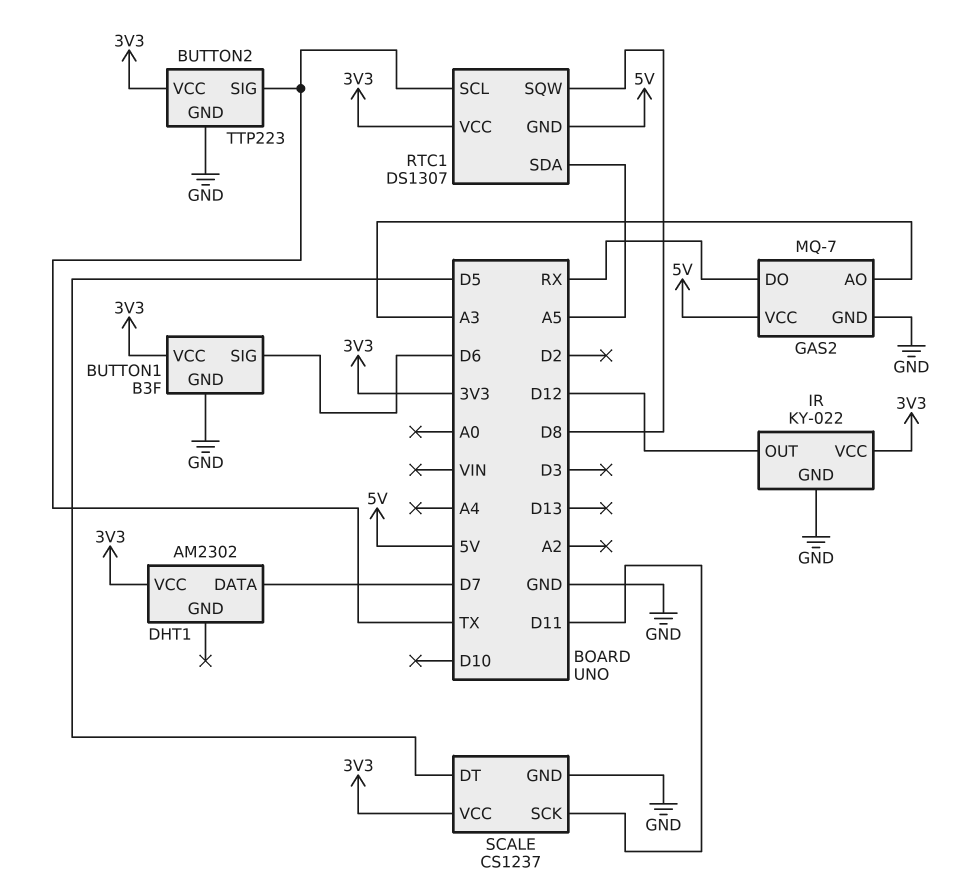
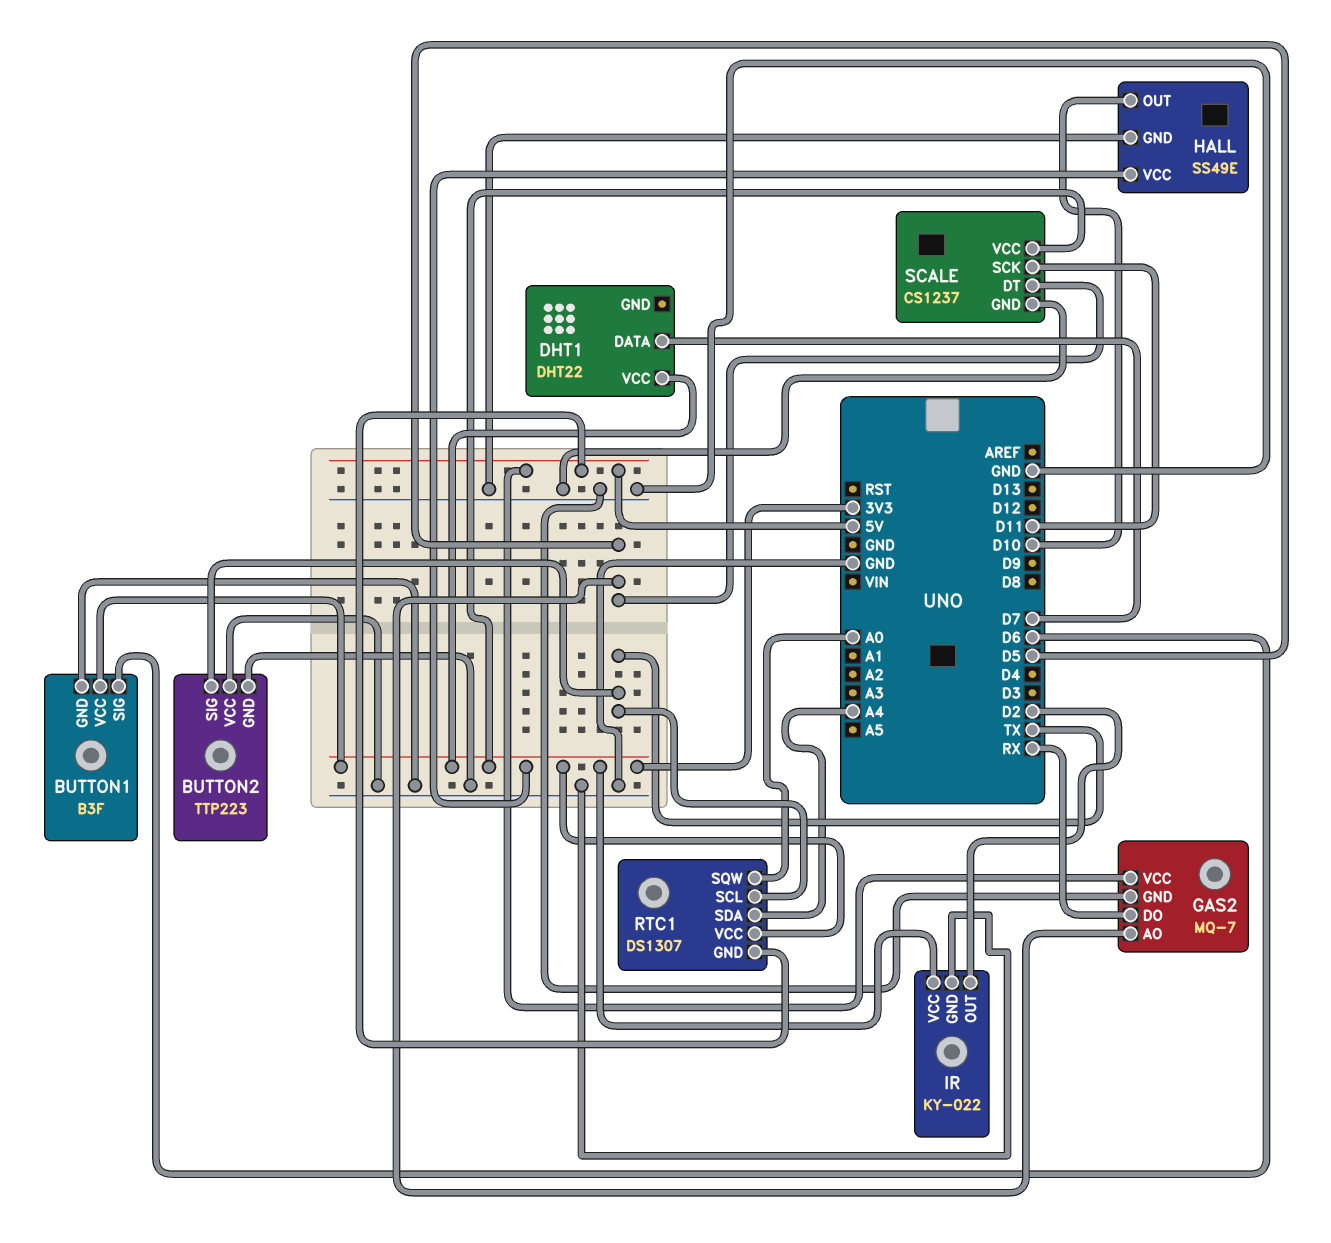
BUTTON2 pin VCC: 3V3 -> GND
DHT1: AM2302 -> DHT22
GAS2 pin AO: A3 -> D5
HALL: none -> SS49E
HALL pin GND: none -> GND
HALL pin OUT: none -> D10
HALL pin VCC: none -> 3V3
IR pin OUT: D12 -> D2
RTC1 pin SDA: A5 -> A4
RTC1 pin SQW: D8 -> A0

